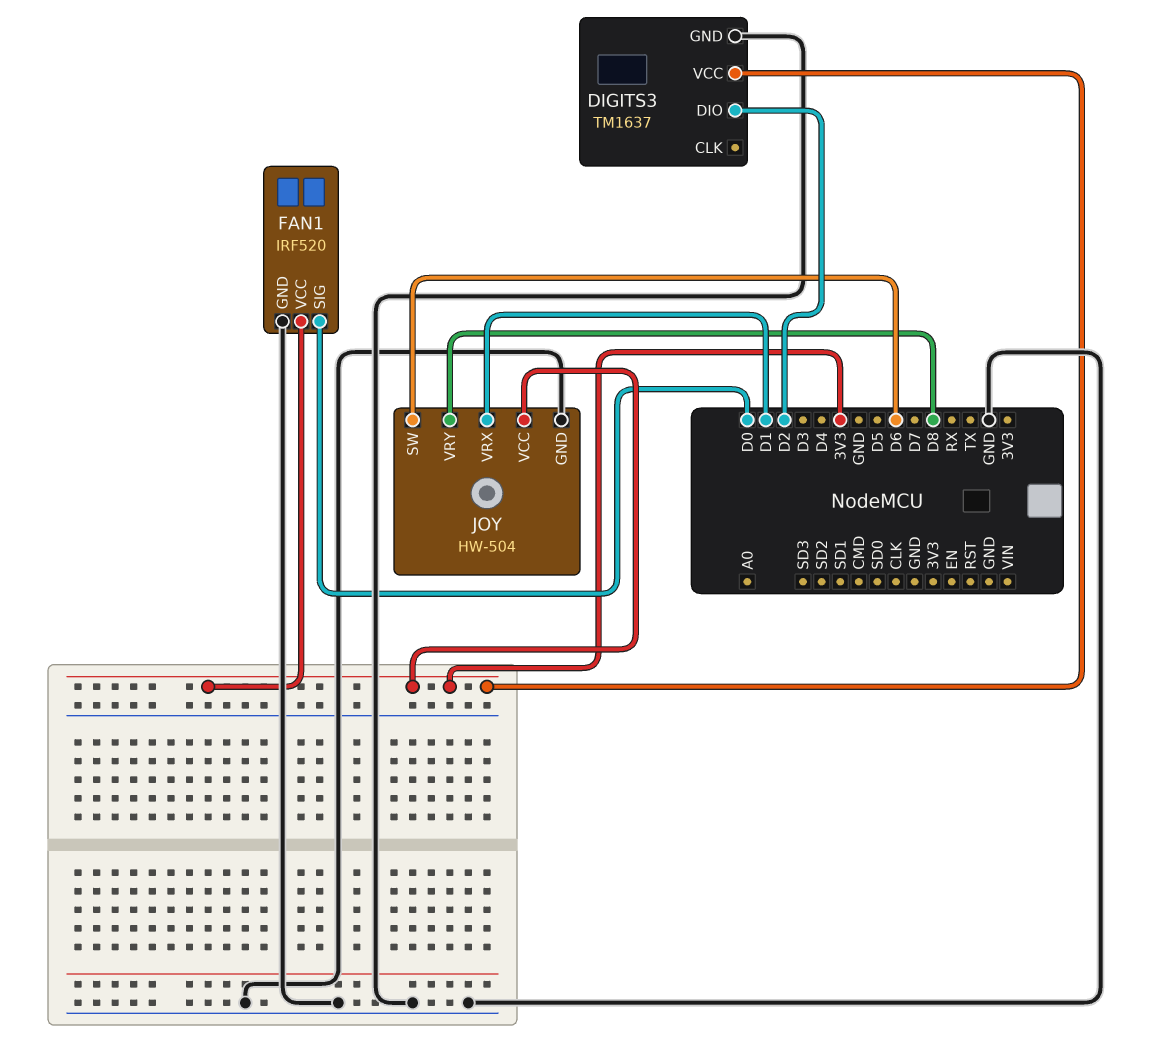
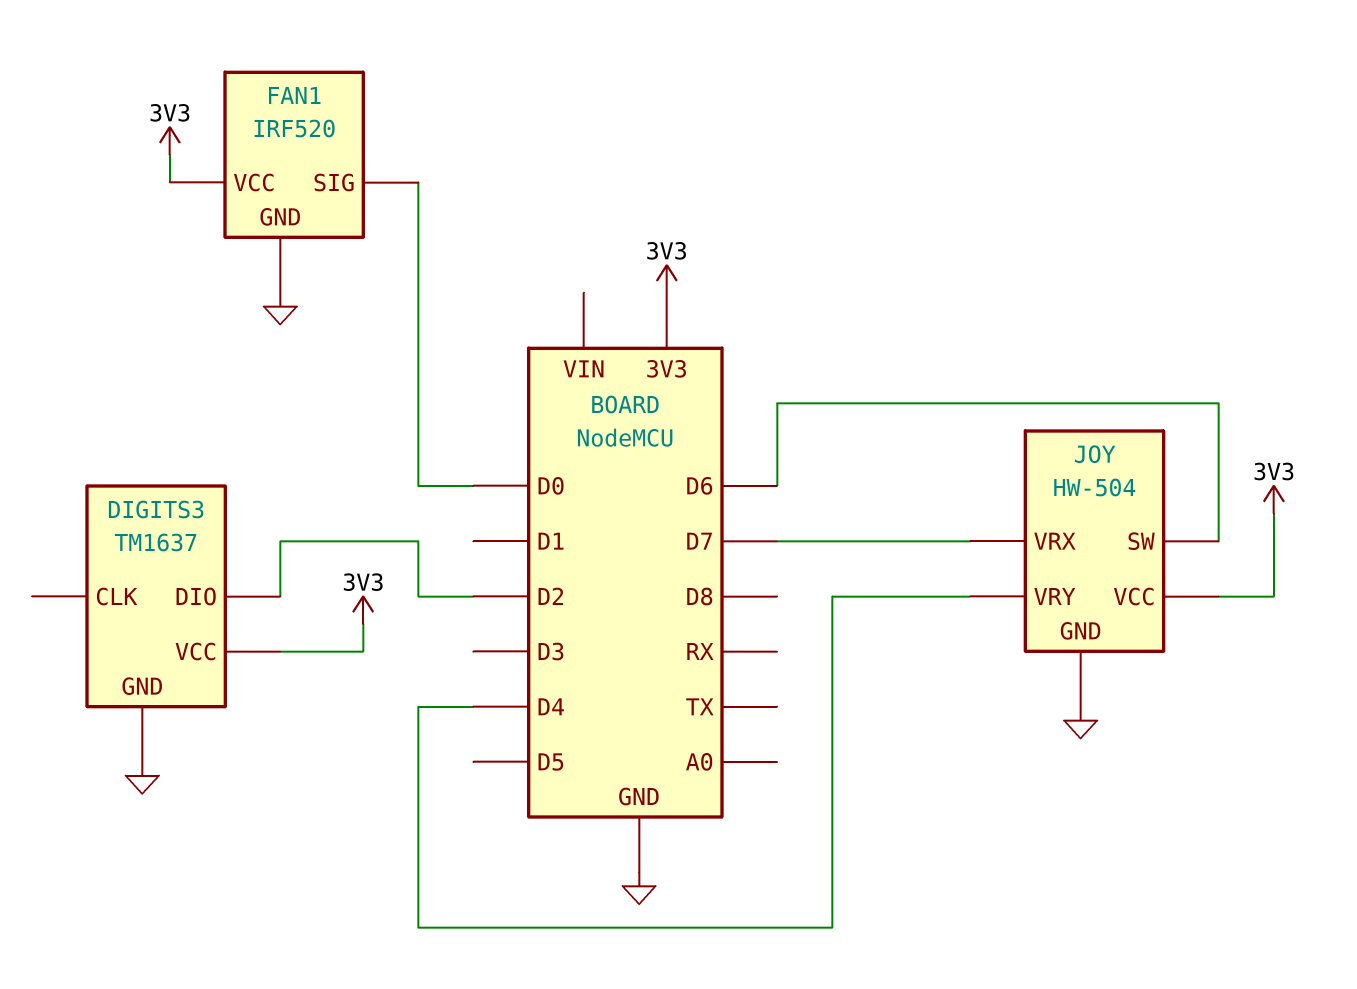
JOY pin VRX: D1 -> D7
JOY pin VRY: D8 -> D4

